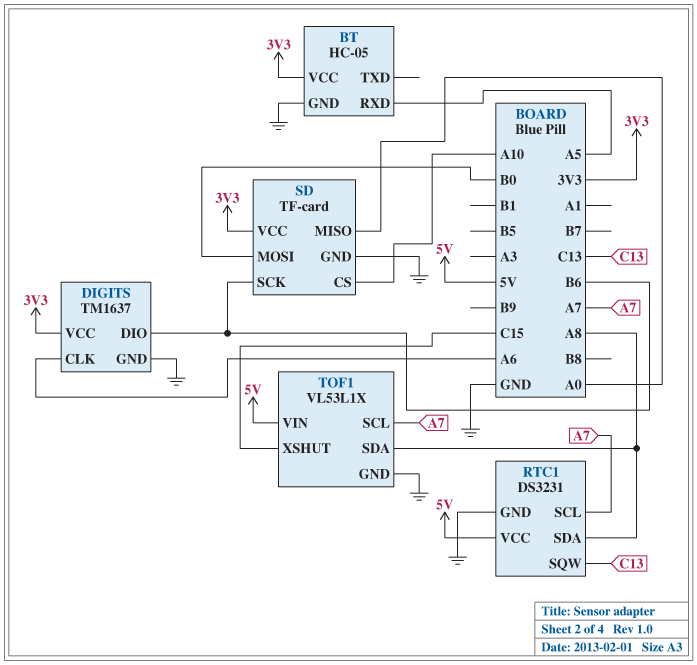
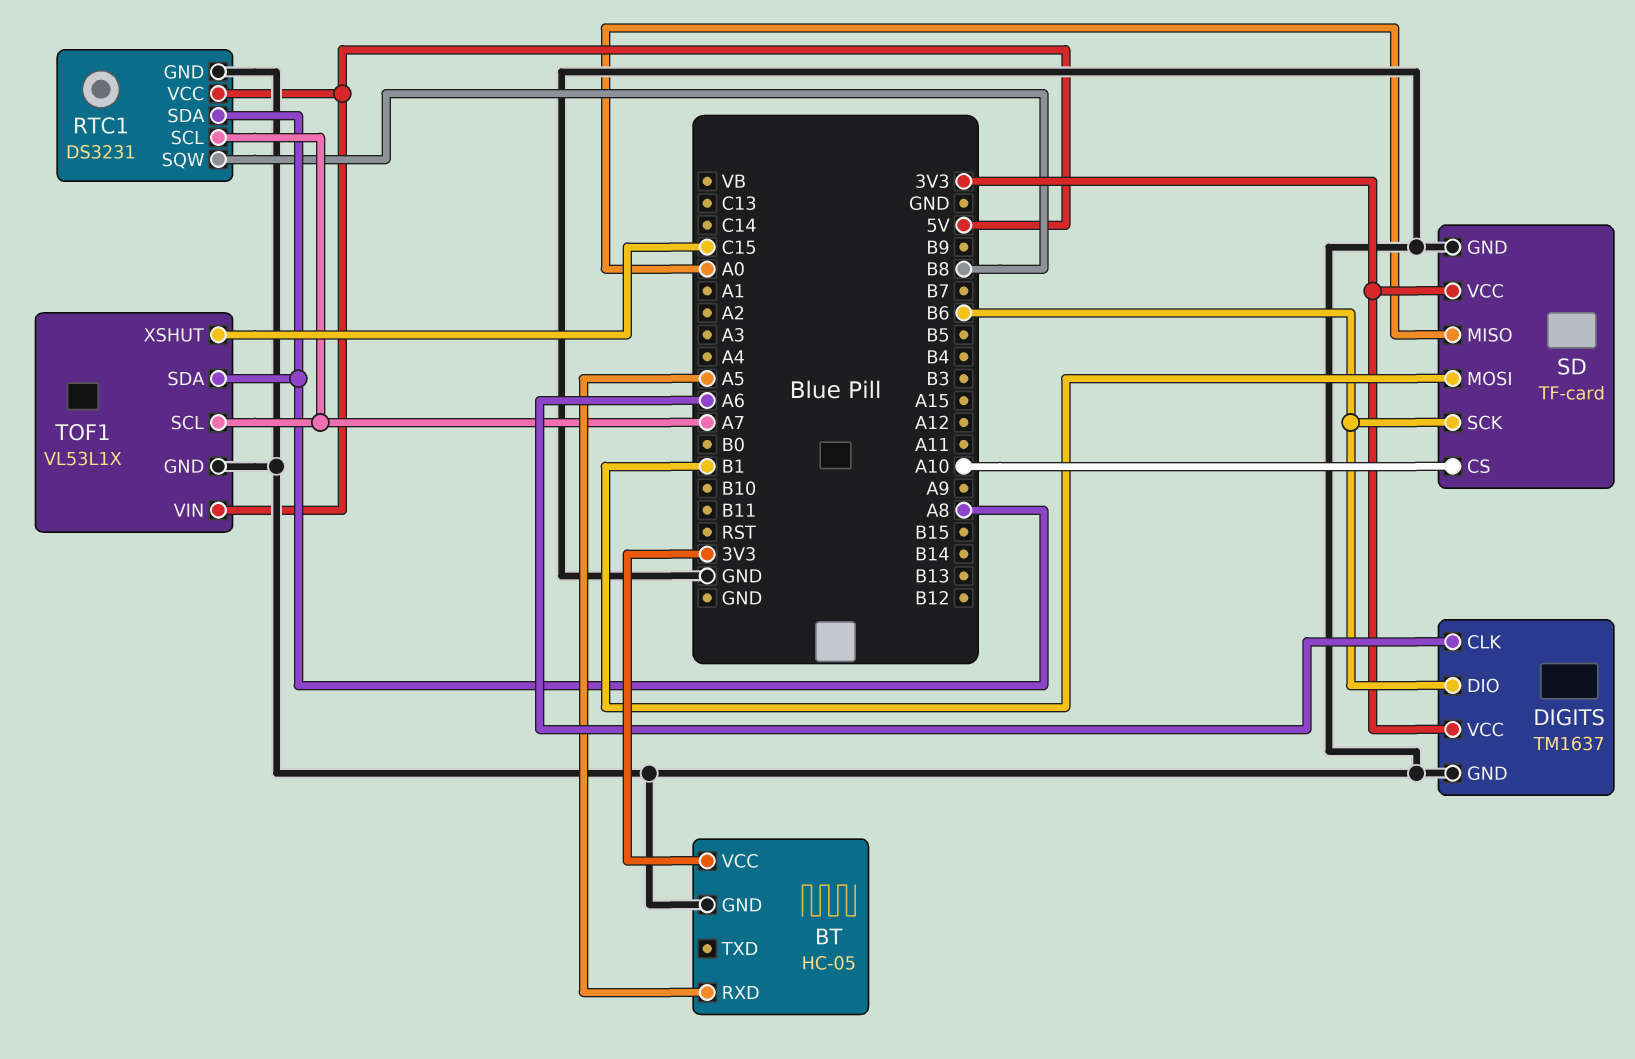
RTC1 pin SQW: C13 -> B8
SD pin MOSI: B0 -> B1

